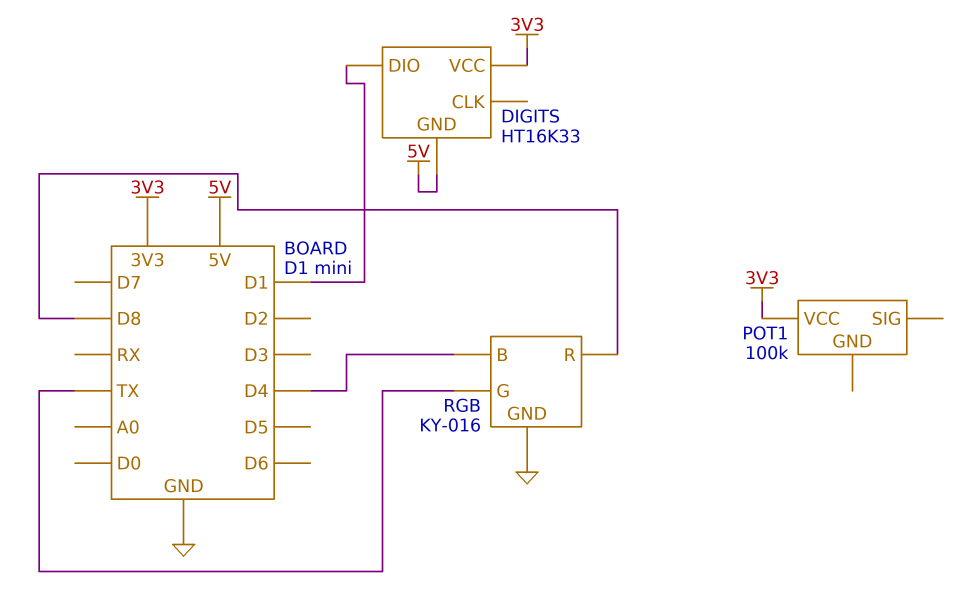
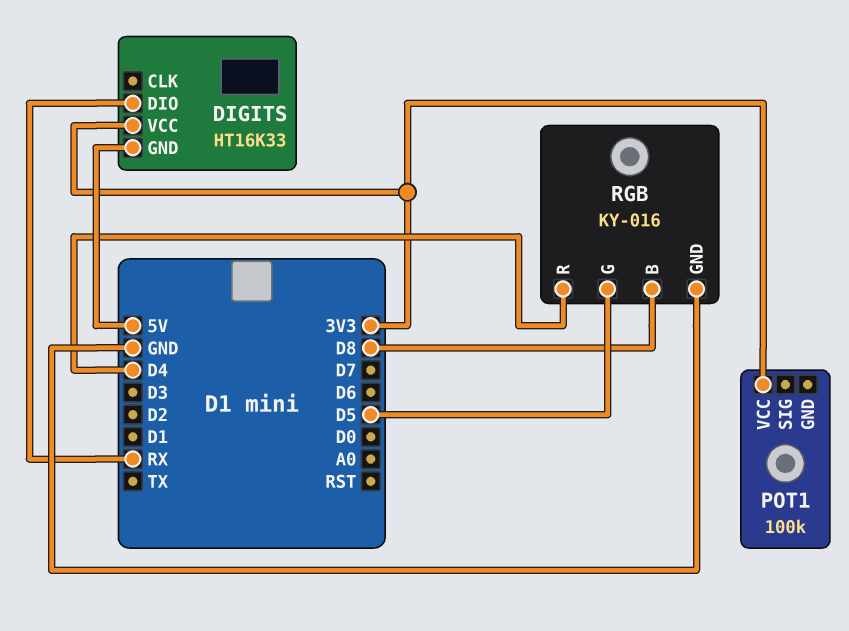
DIGITS pin DIO: D1 -> RX
RGB pin B: D4 -> D8
RGB pin G: TX -> D5
RGB pin R: D8 -> D4

